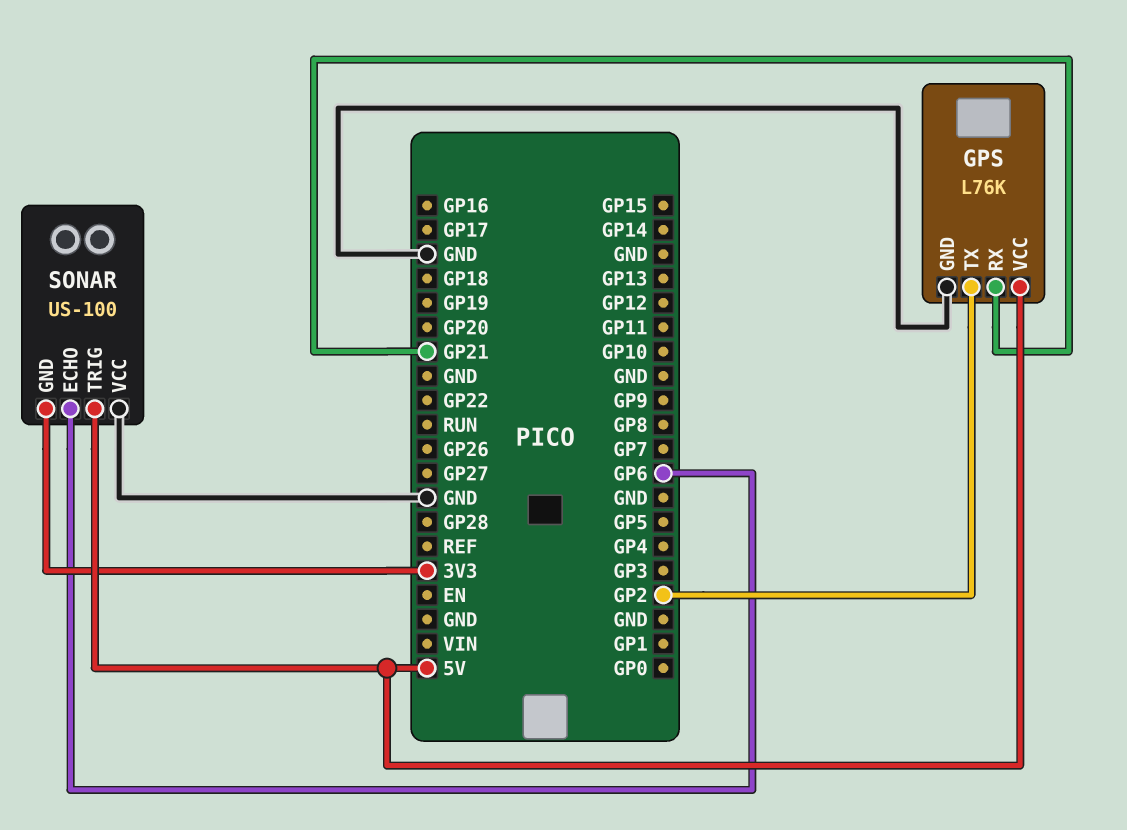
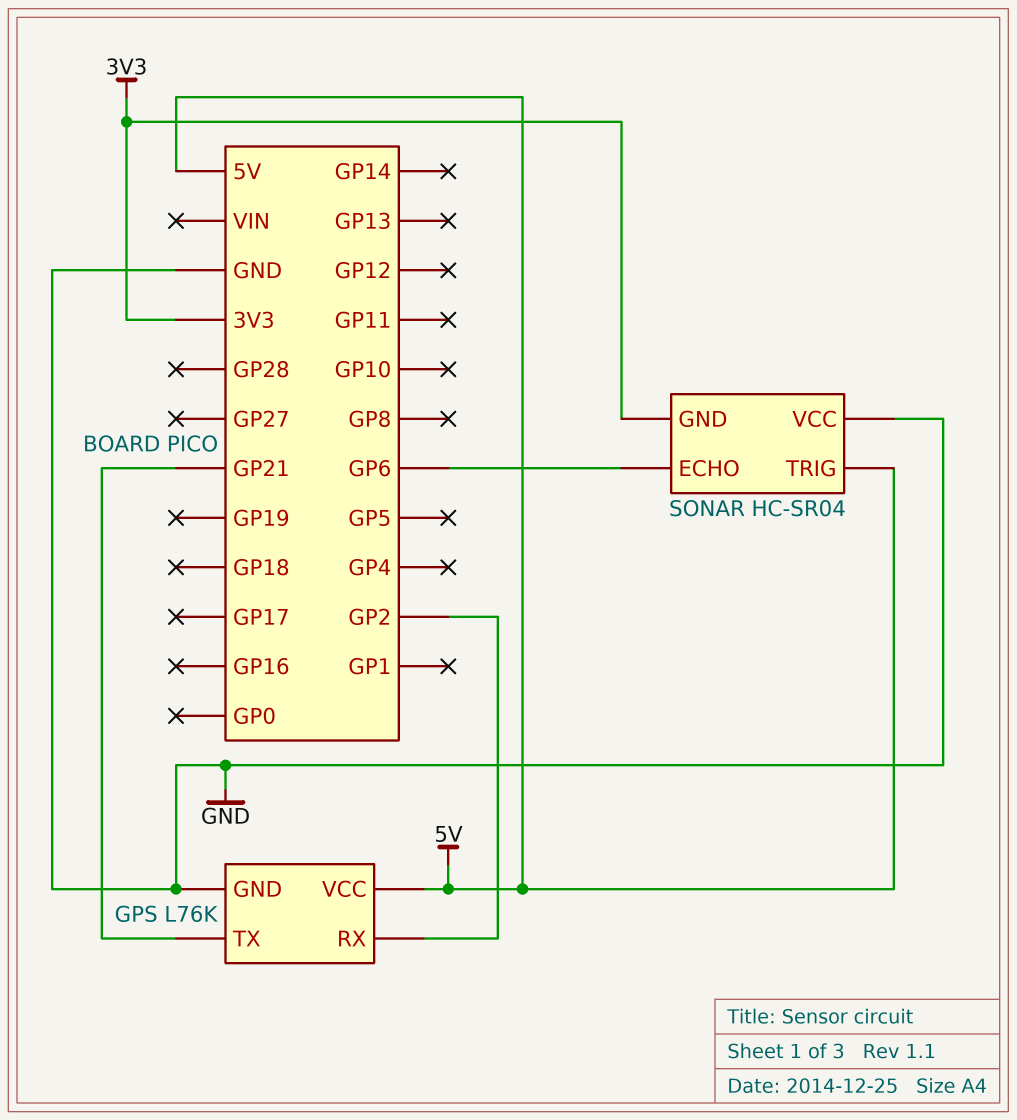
GPS pin RX: GP21 -> GP2
GPS pin TX: GP2 -> GP21
SONAR: US-100 -> HC-SR04

